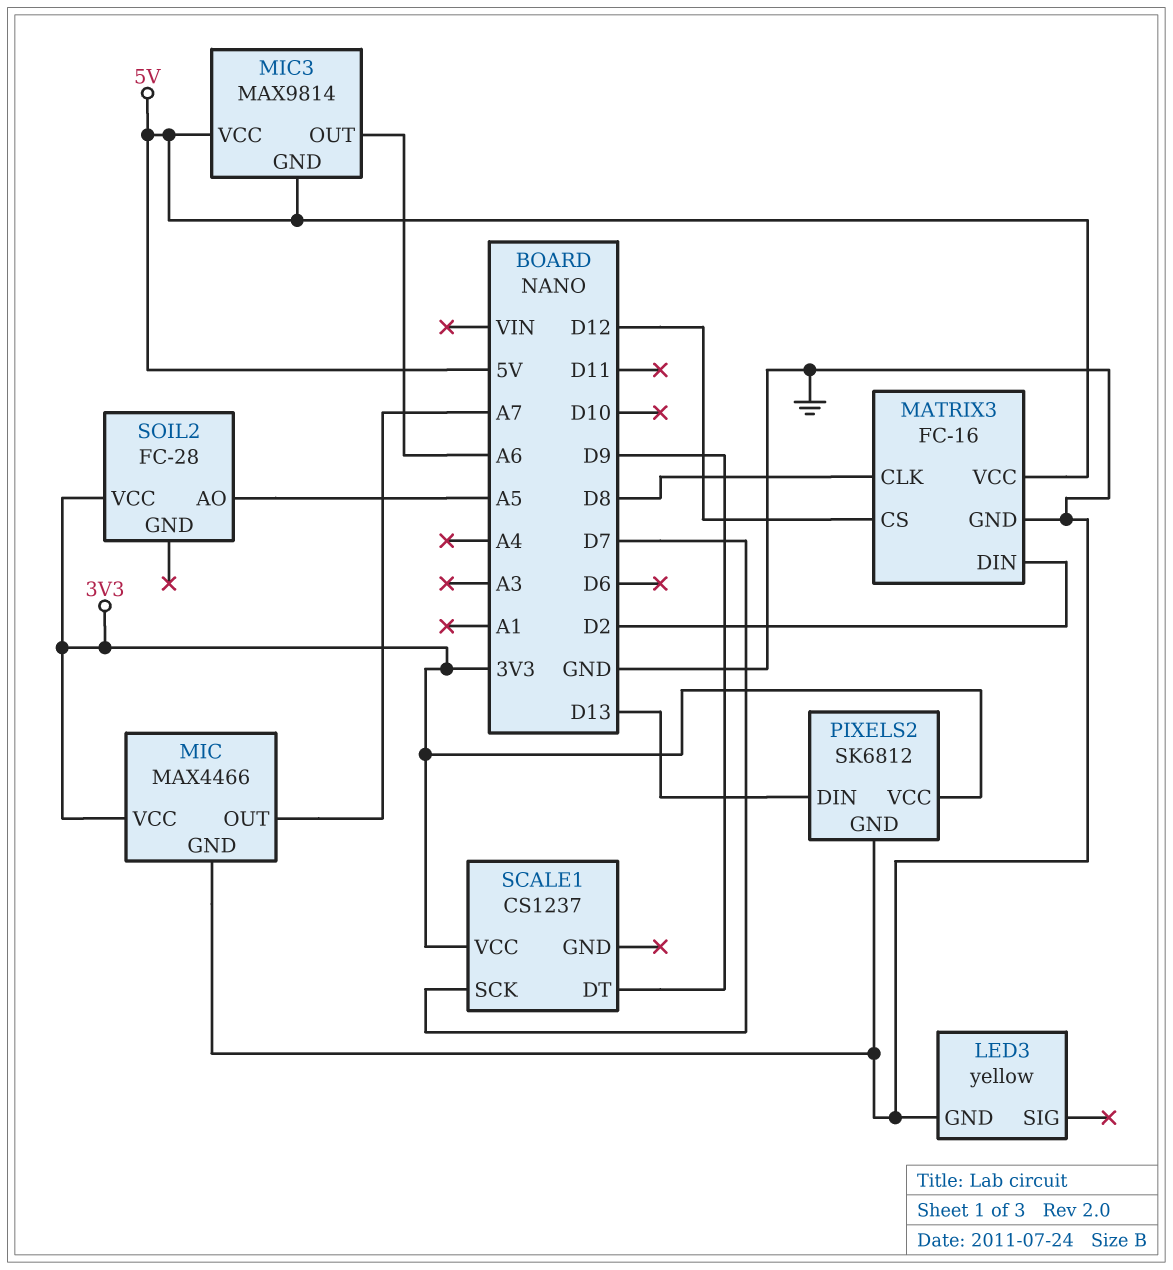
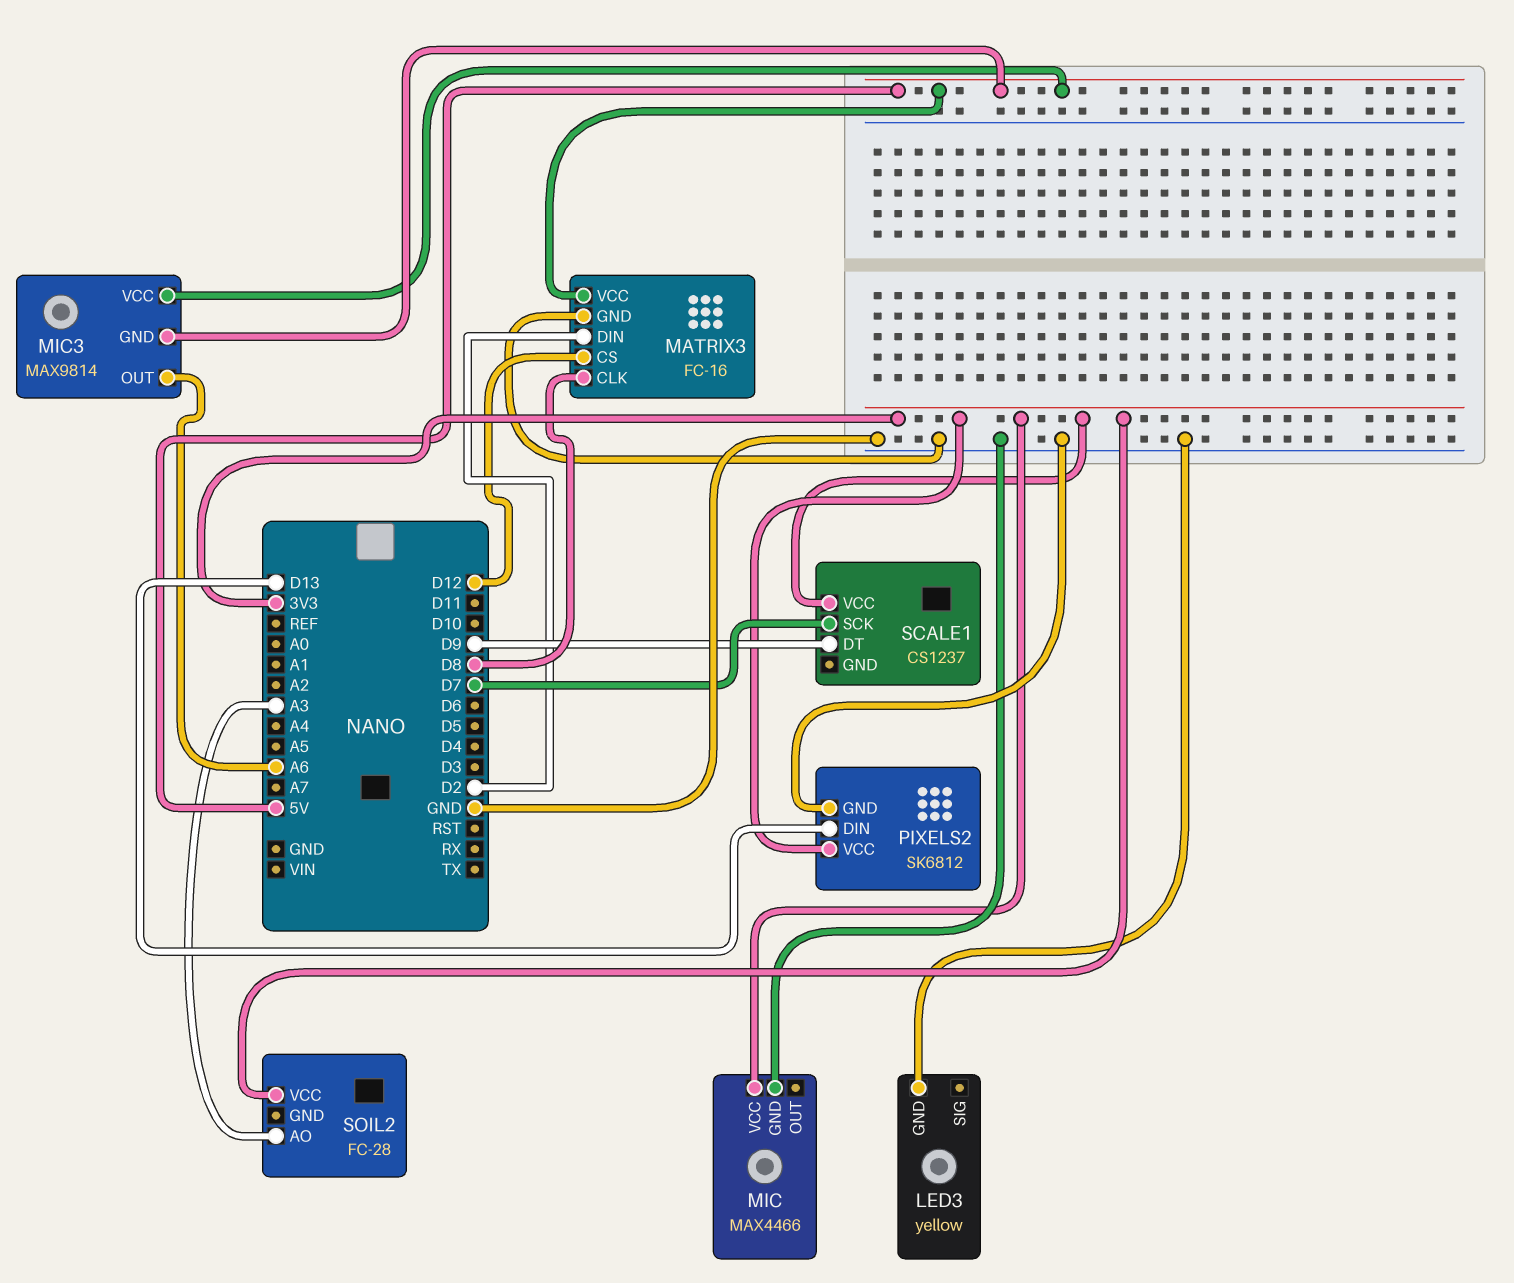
MIC pin OUT: A7 -> none
SOIL2 pin AO: A5 -> A3

